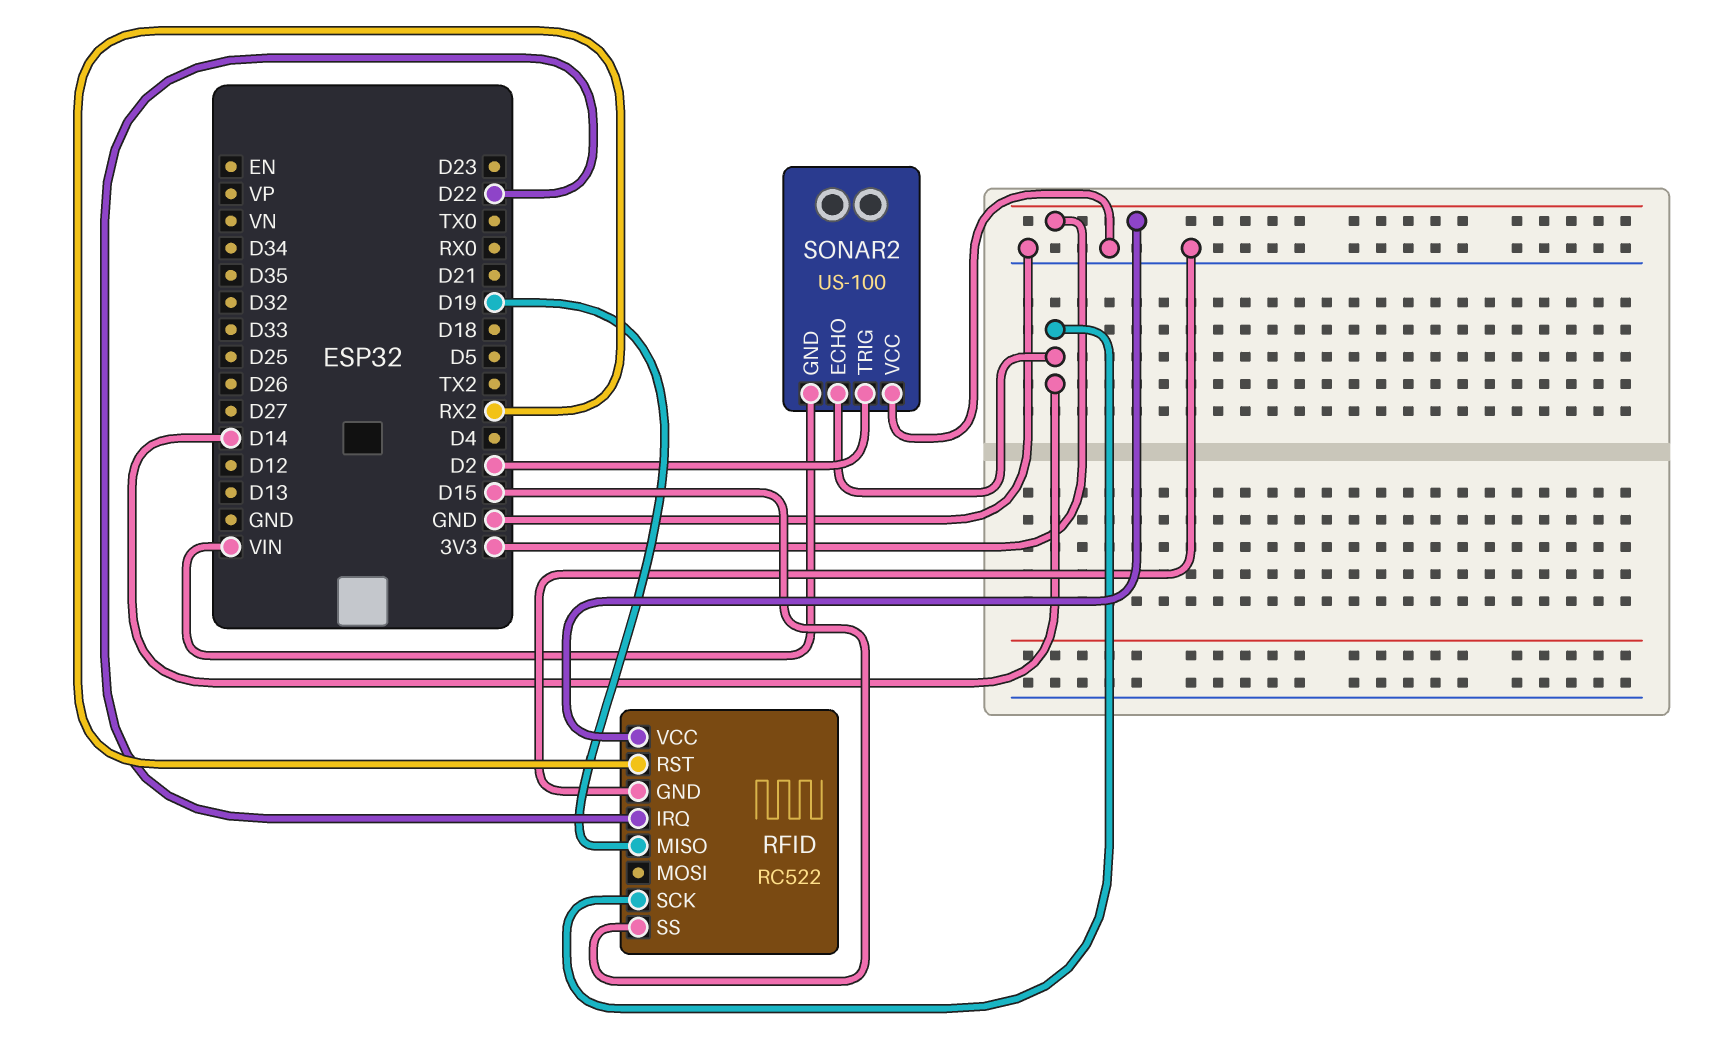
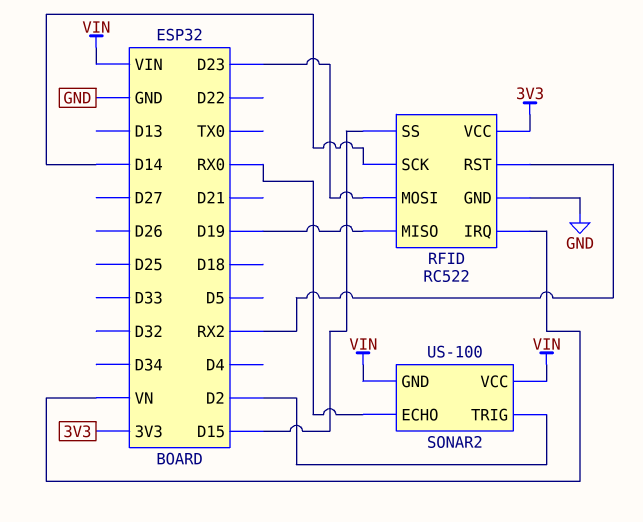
RFID pin IRQ: D22 -> VN
RFID pin MOSI: none -> D23
SONAR2 pin ECHO: D14 -> RX0
SONAR2 pin VCC: GND -> VIN

